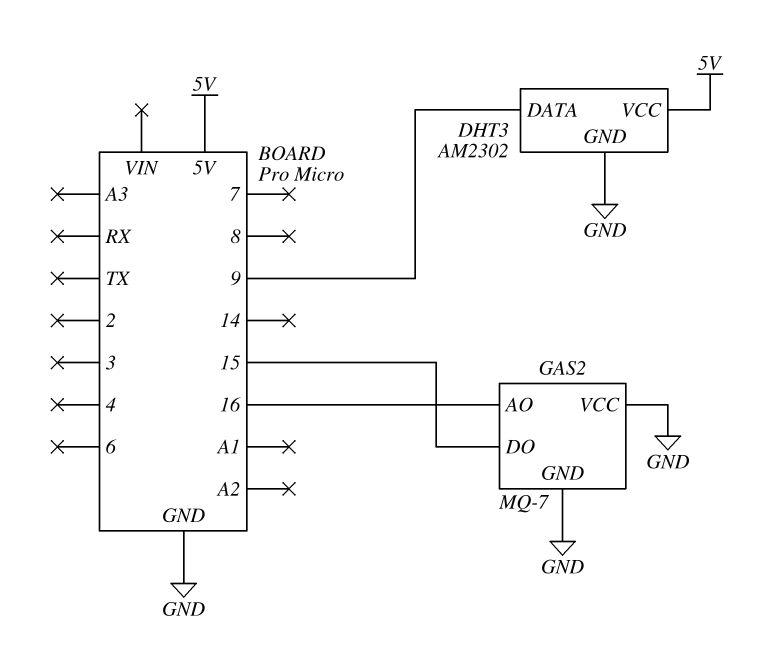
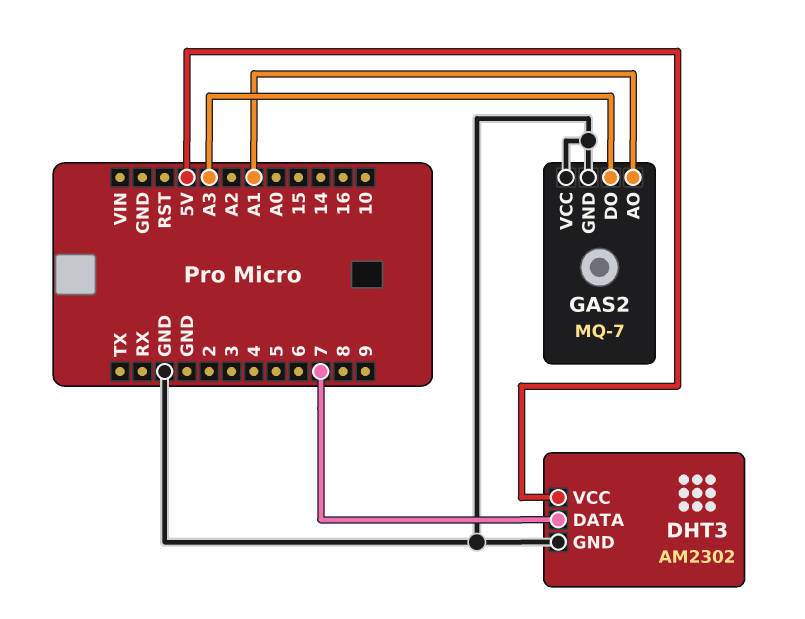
DHT3 pin DATA: 9 -> 7
GAS2 pin AO: 16 -> A1
GAS2 pin DO: 15 -> A3

